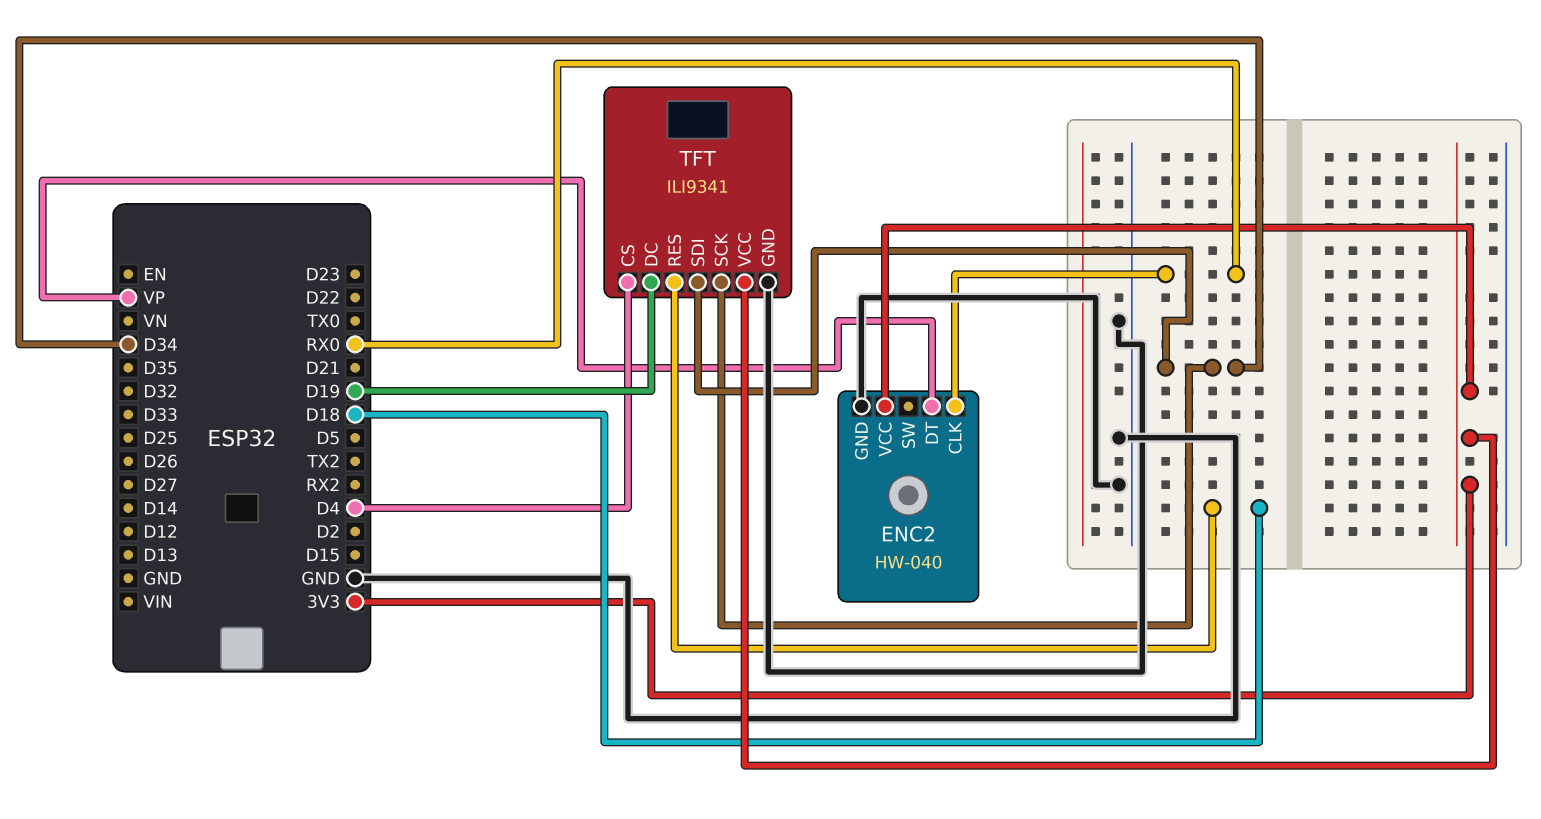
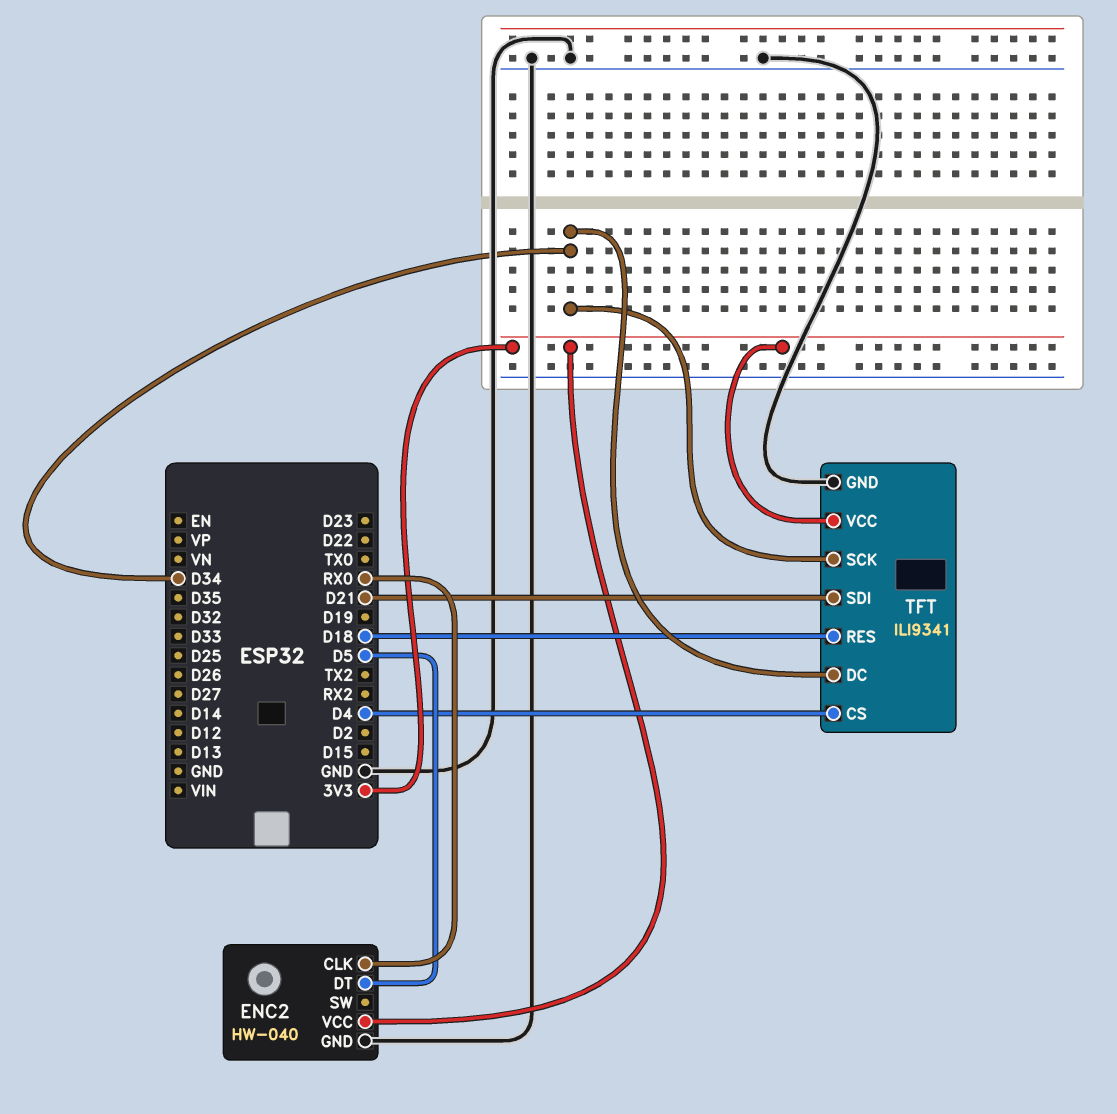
ENC2 pin DT: VP -> D5
TFT pin DC: D19 -> D34
TFT pin SDI: D34 -> D21

